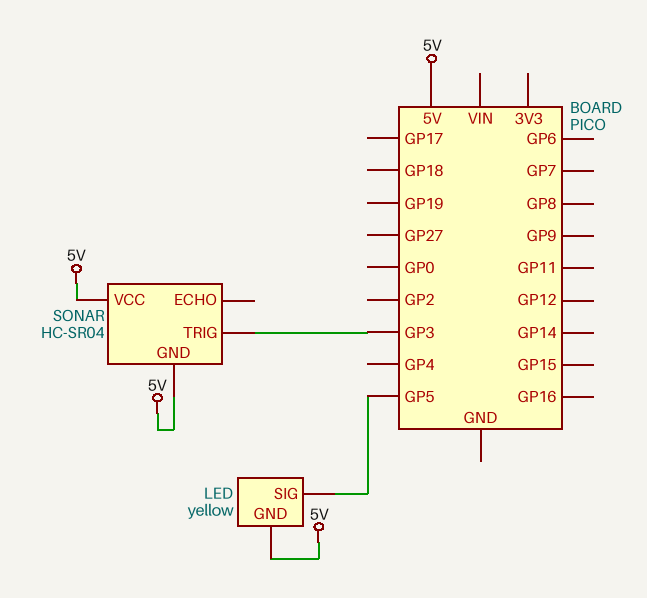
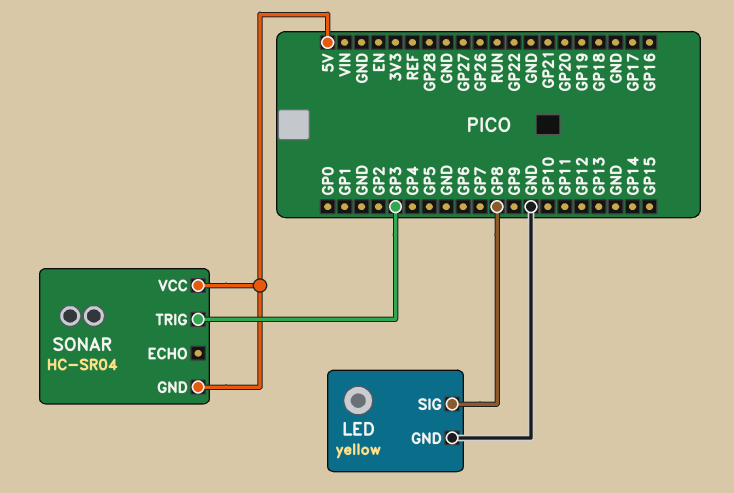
LED pin GND: 5V -> GND
LED pin SIG: GP5 -> GP8

